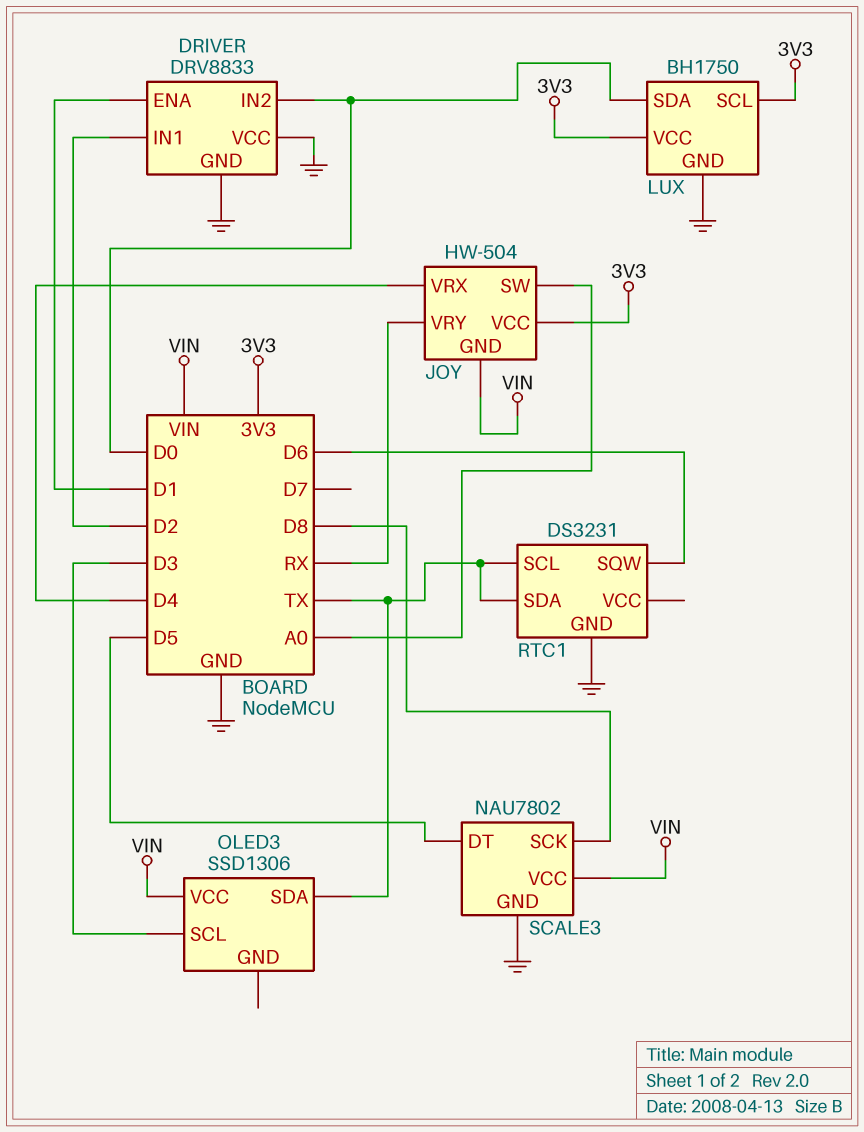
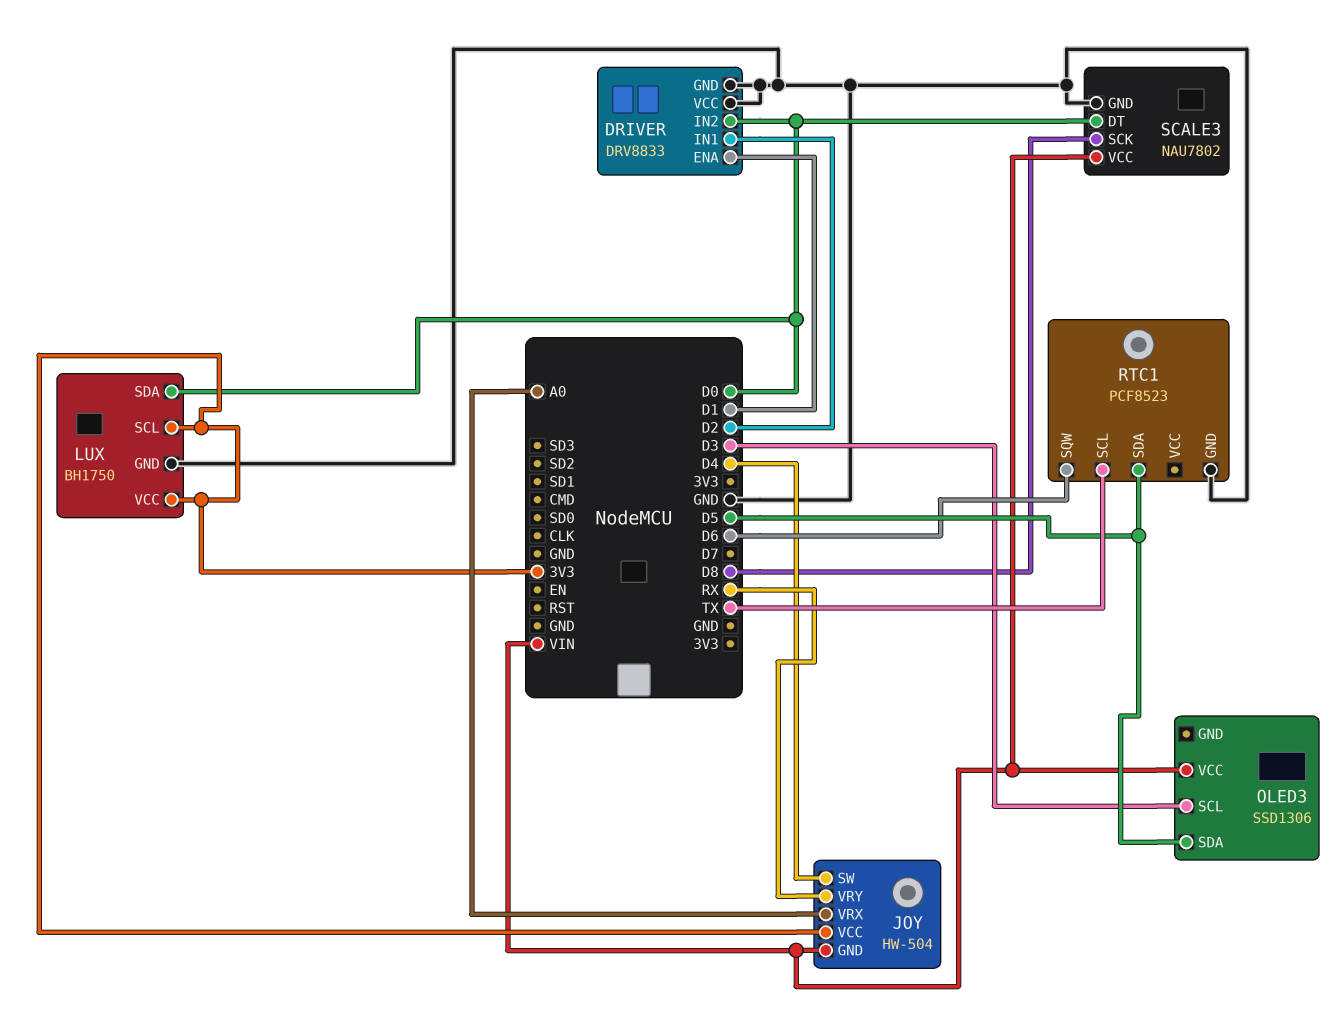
JOY pin SW: A0 -> D4
JOY pin VRX: D4 -> A0
OLED3 pin SDA: TX -> D5
RTC1: DS3231 -> PCF8523
RTC1 pin SDA: TX -> D5
SCALE3 pin DT: D5 -> D0

